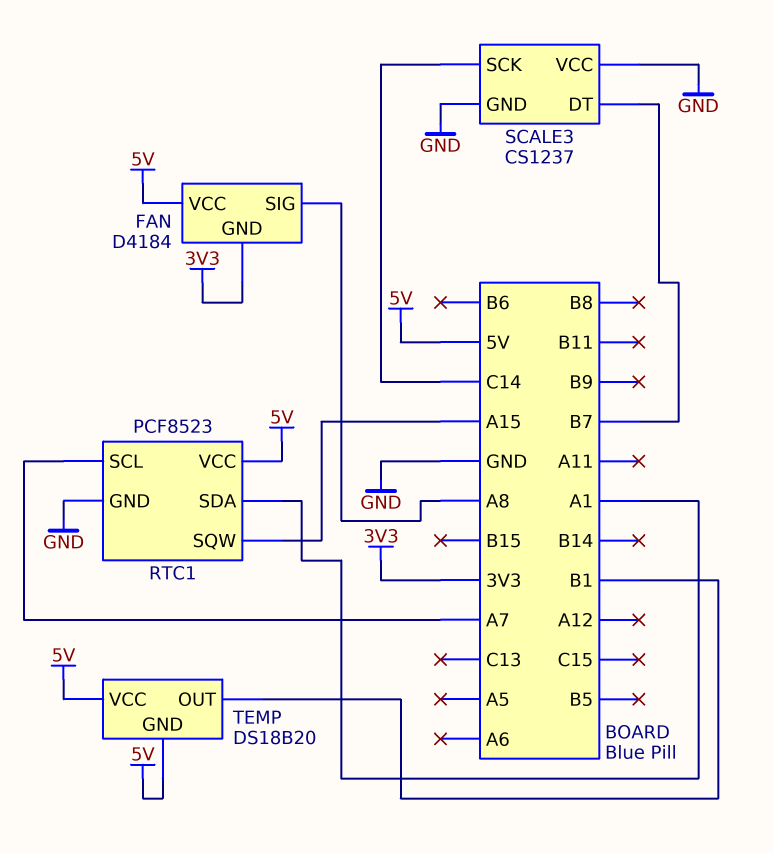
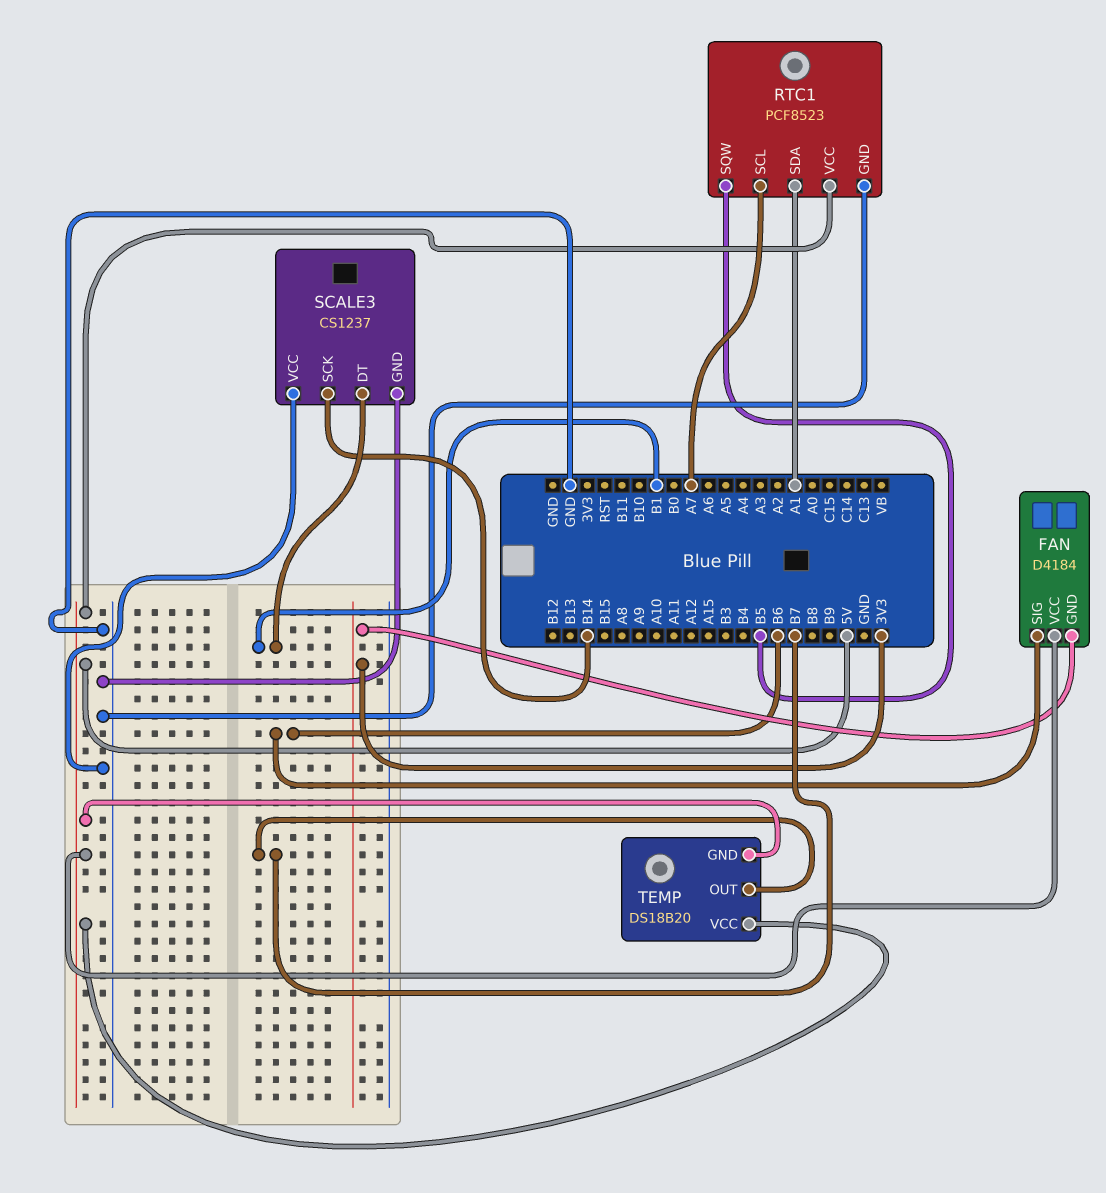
FAN pin SIG: A8 -> B6
RTC1 pin SQW: A15 -> B5
SCALE3 pin DT: B7 -> B1
SCALE3 pin SCK: C14 -> B14
TEMP pin OUT: B1 -> B7

